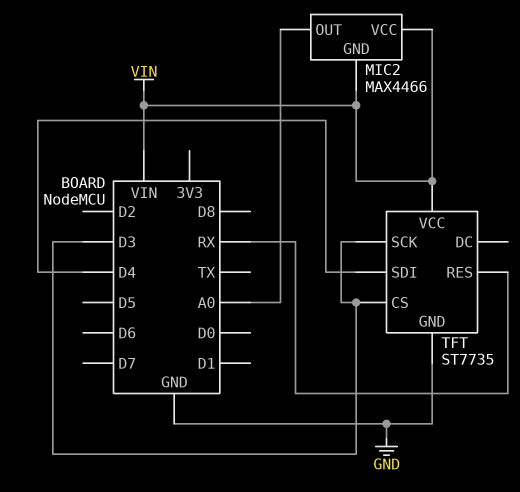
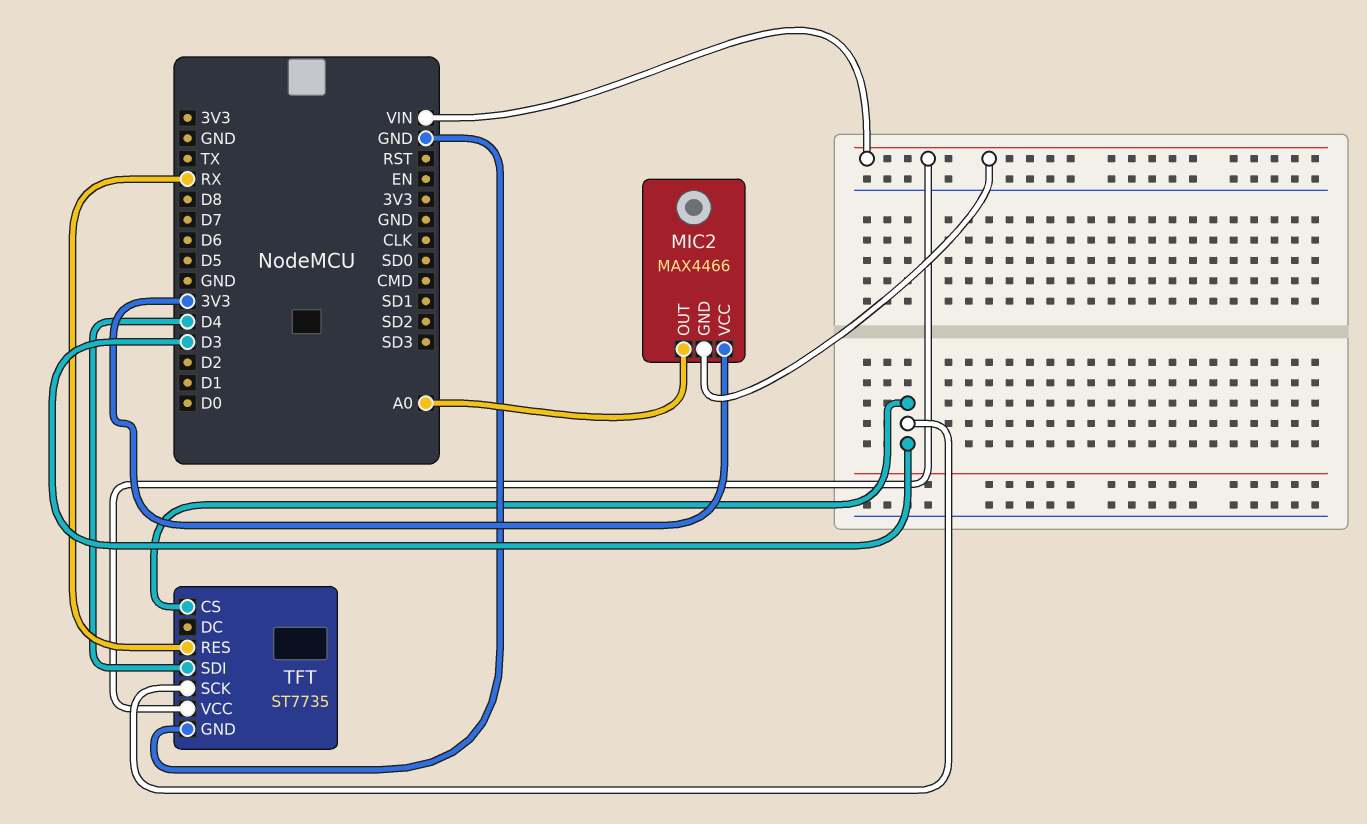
MIC2 pin VCC: VIN -> 3V3

